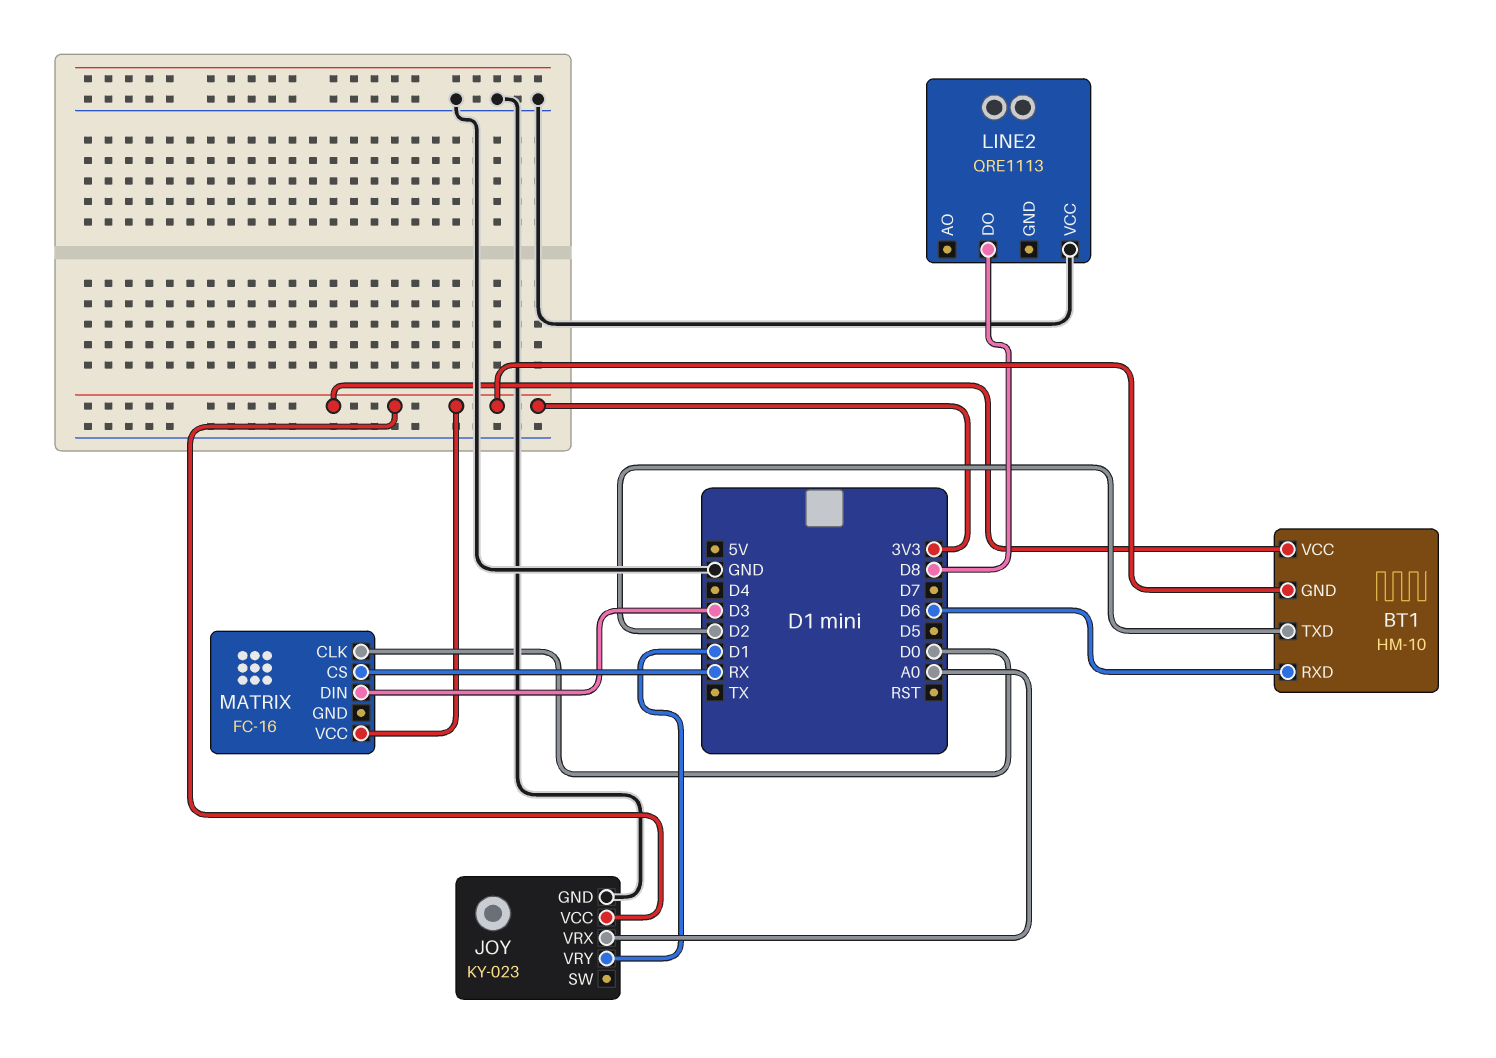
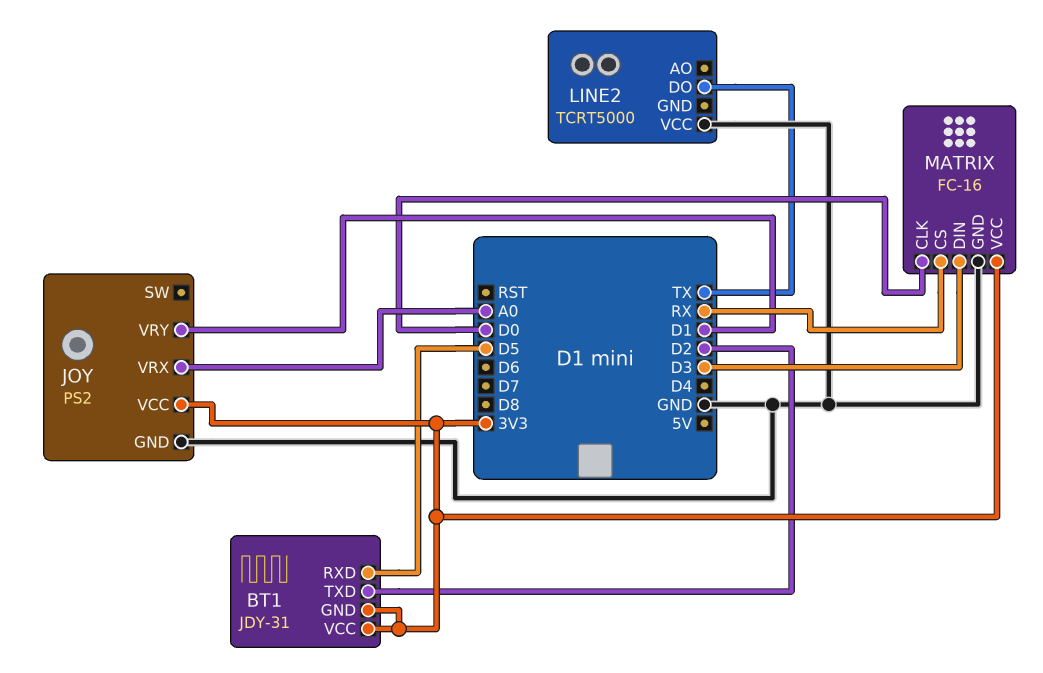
BT1: HM-10 -> JDY-31
BT1 pin RXD: D6 -> D5
JOY: KY-023 -> PS2
LINE2: QRE1113 -> TCRT5000
LINE2 pin DO: D8 -> TX
MATRIX pin GND: none -> GND

